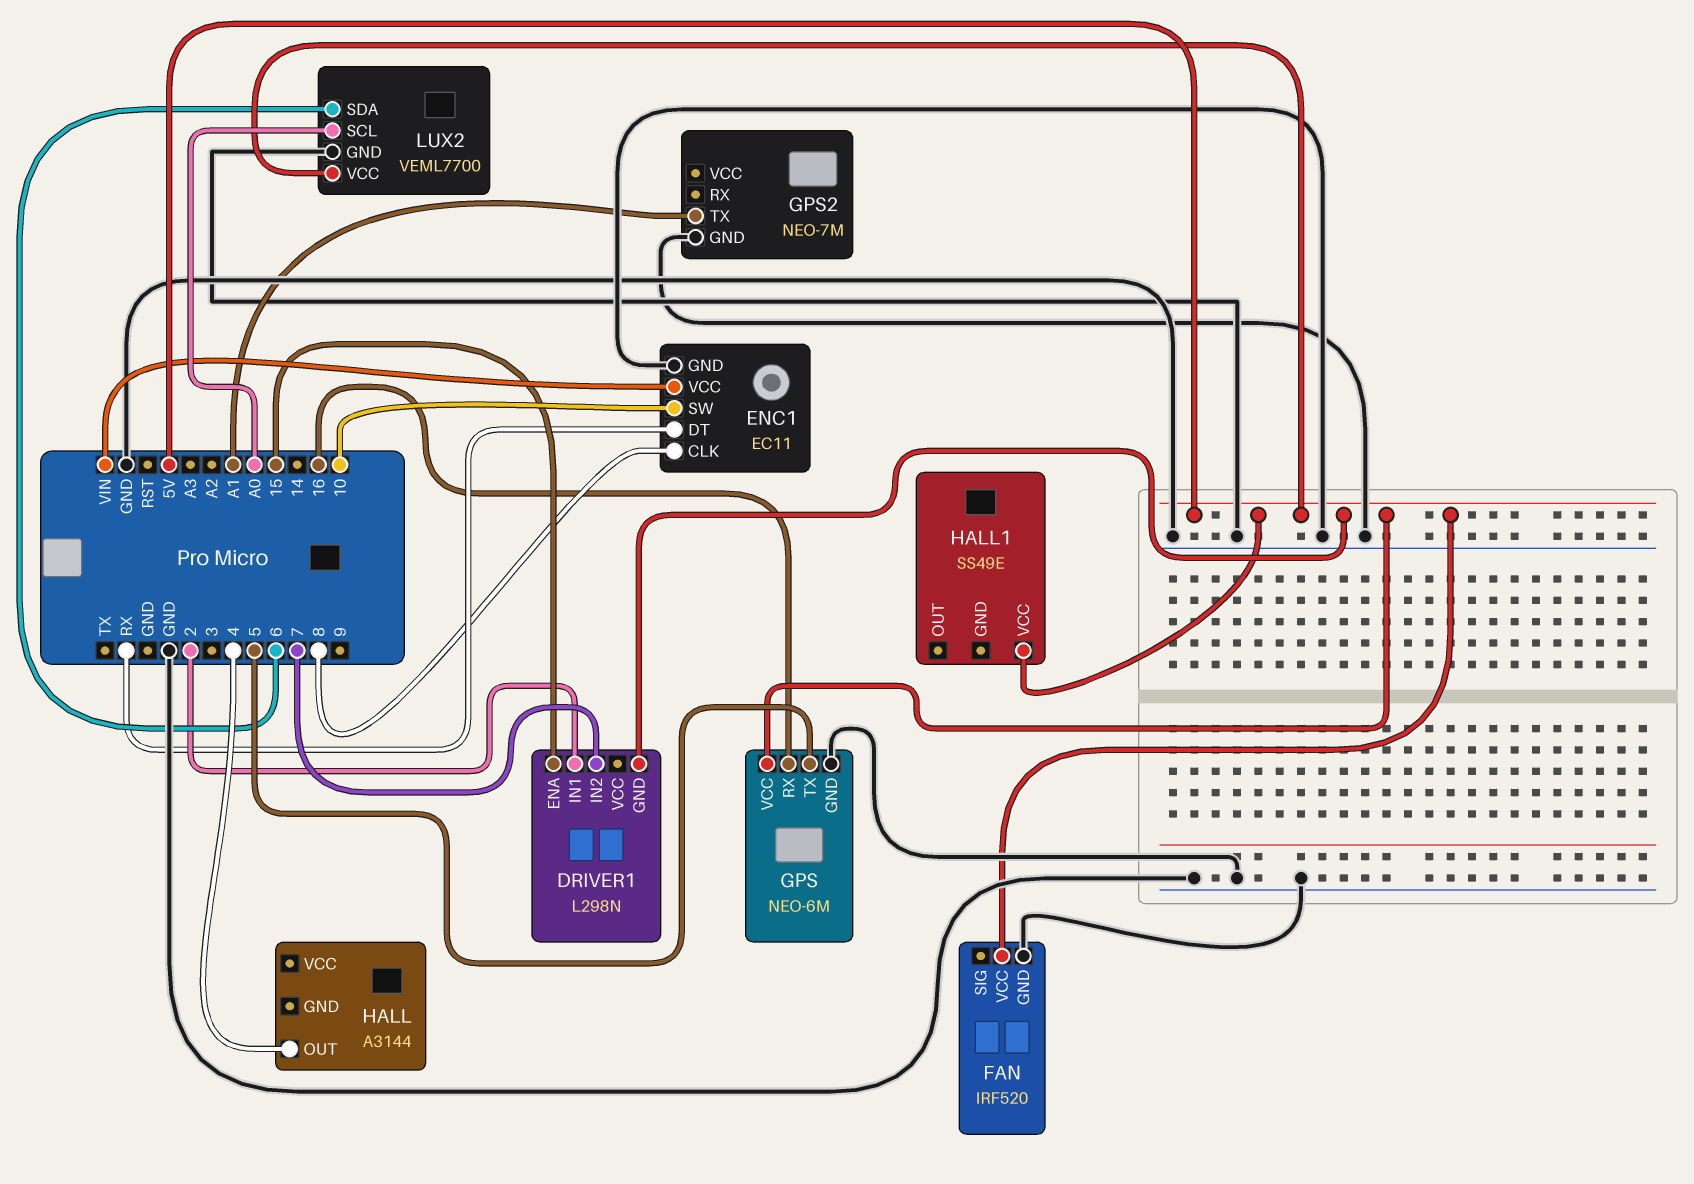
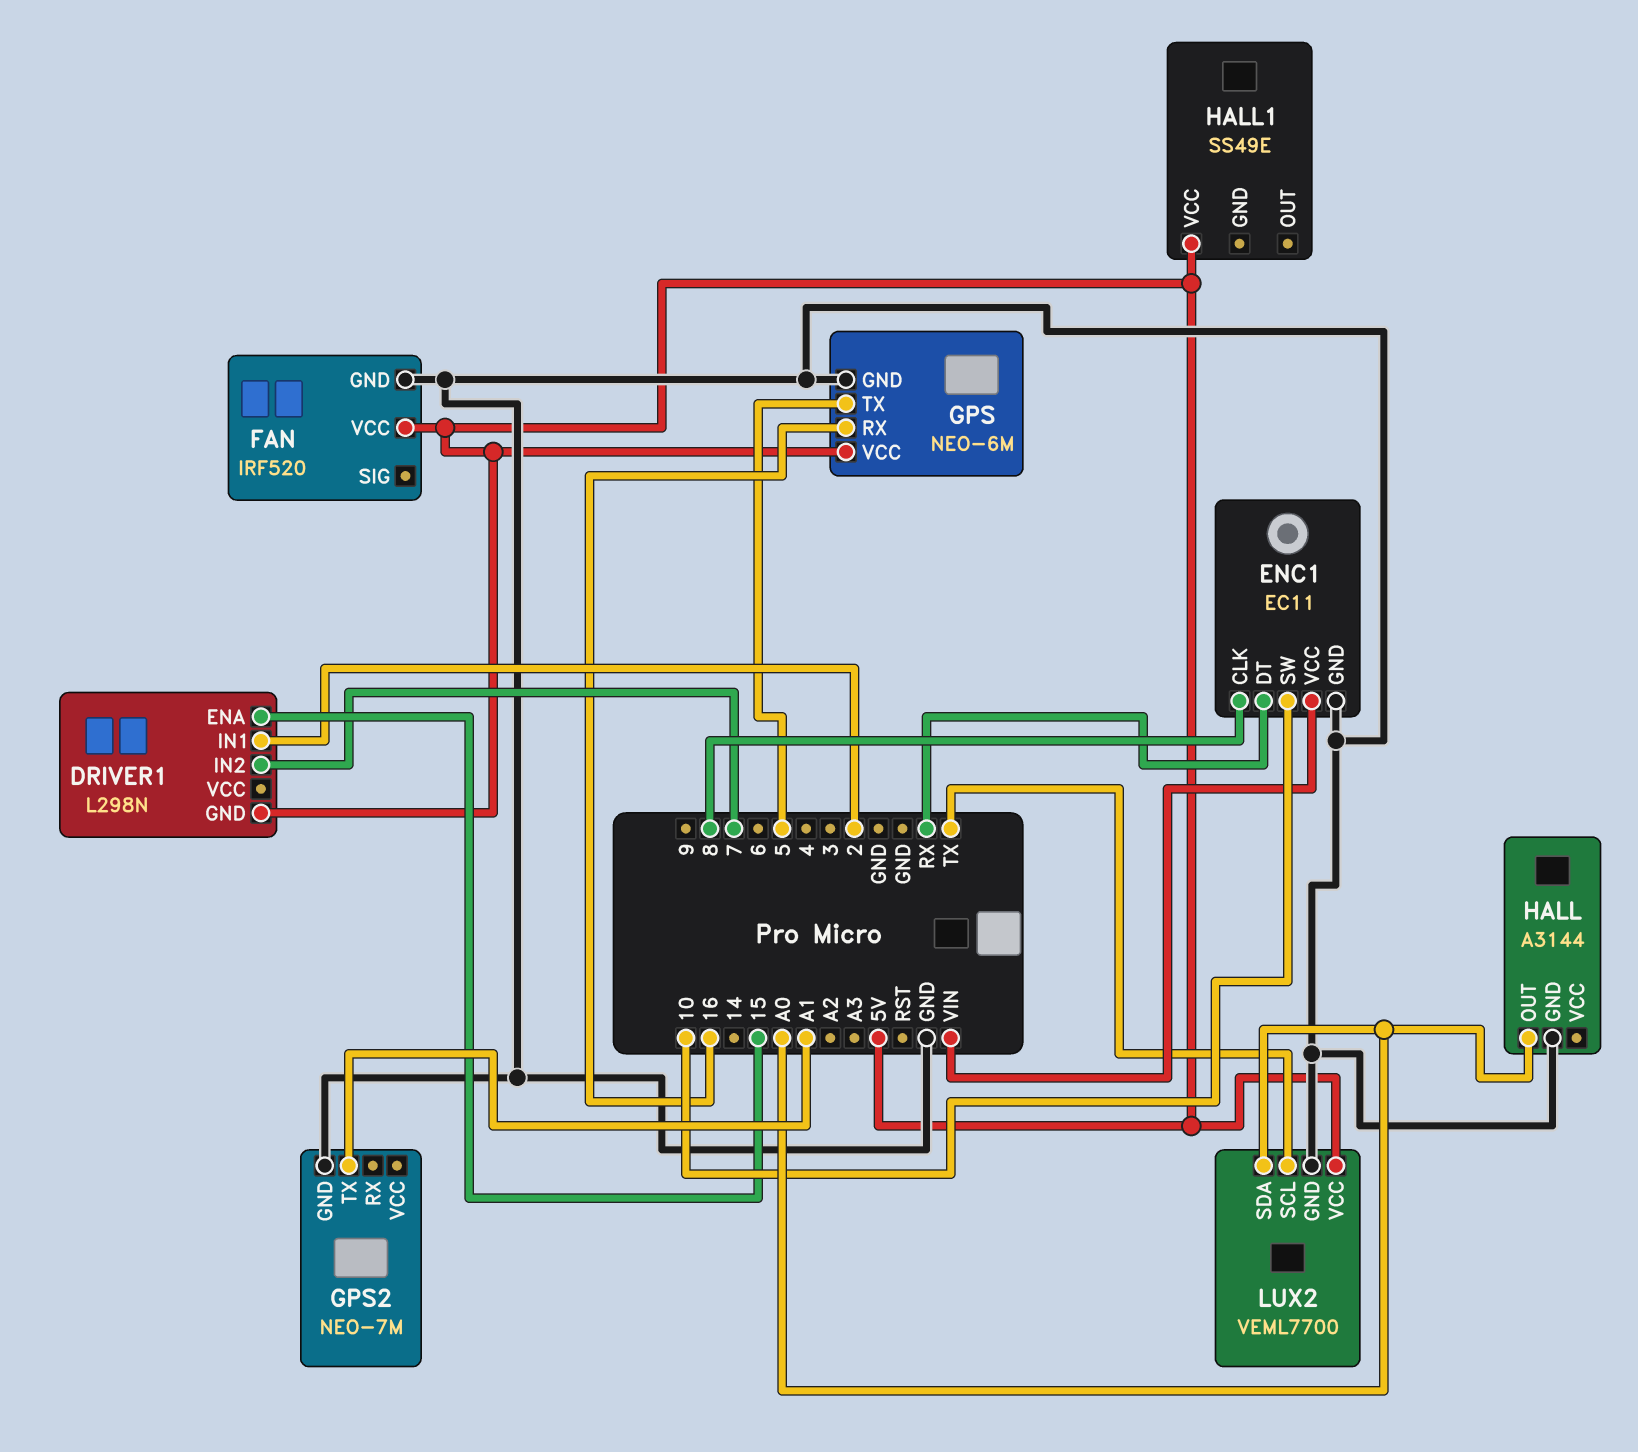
HALL pin GND: none -> GND
HALL pin OUT: 4 -> A0
LUX2 pin SCL: A0 -> TX
LUX2 pin SDA: 6 -> A0

